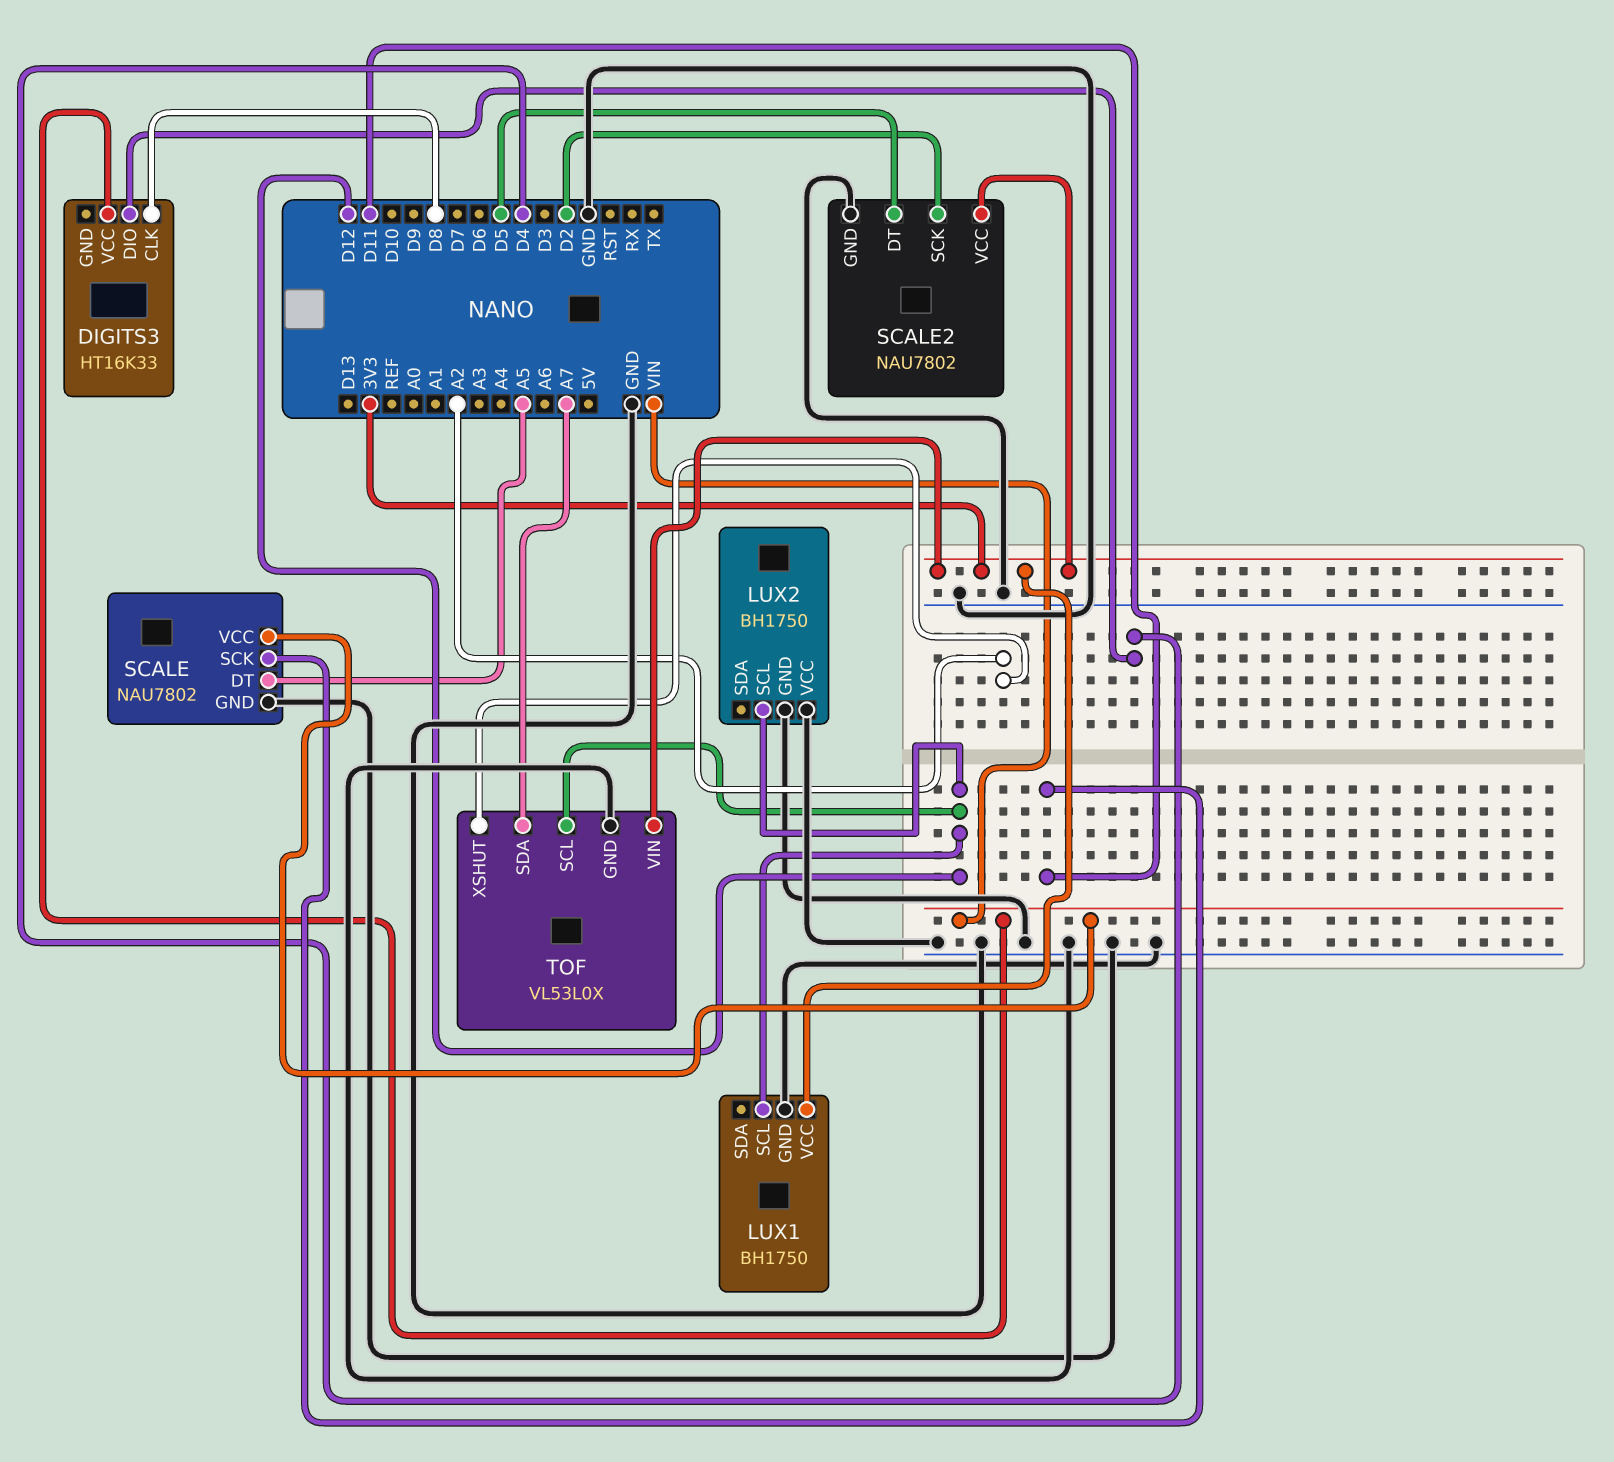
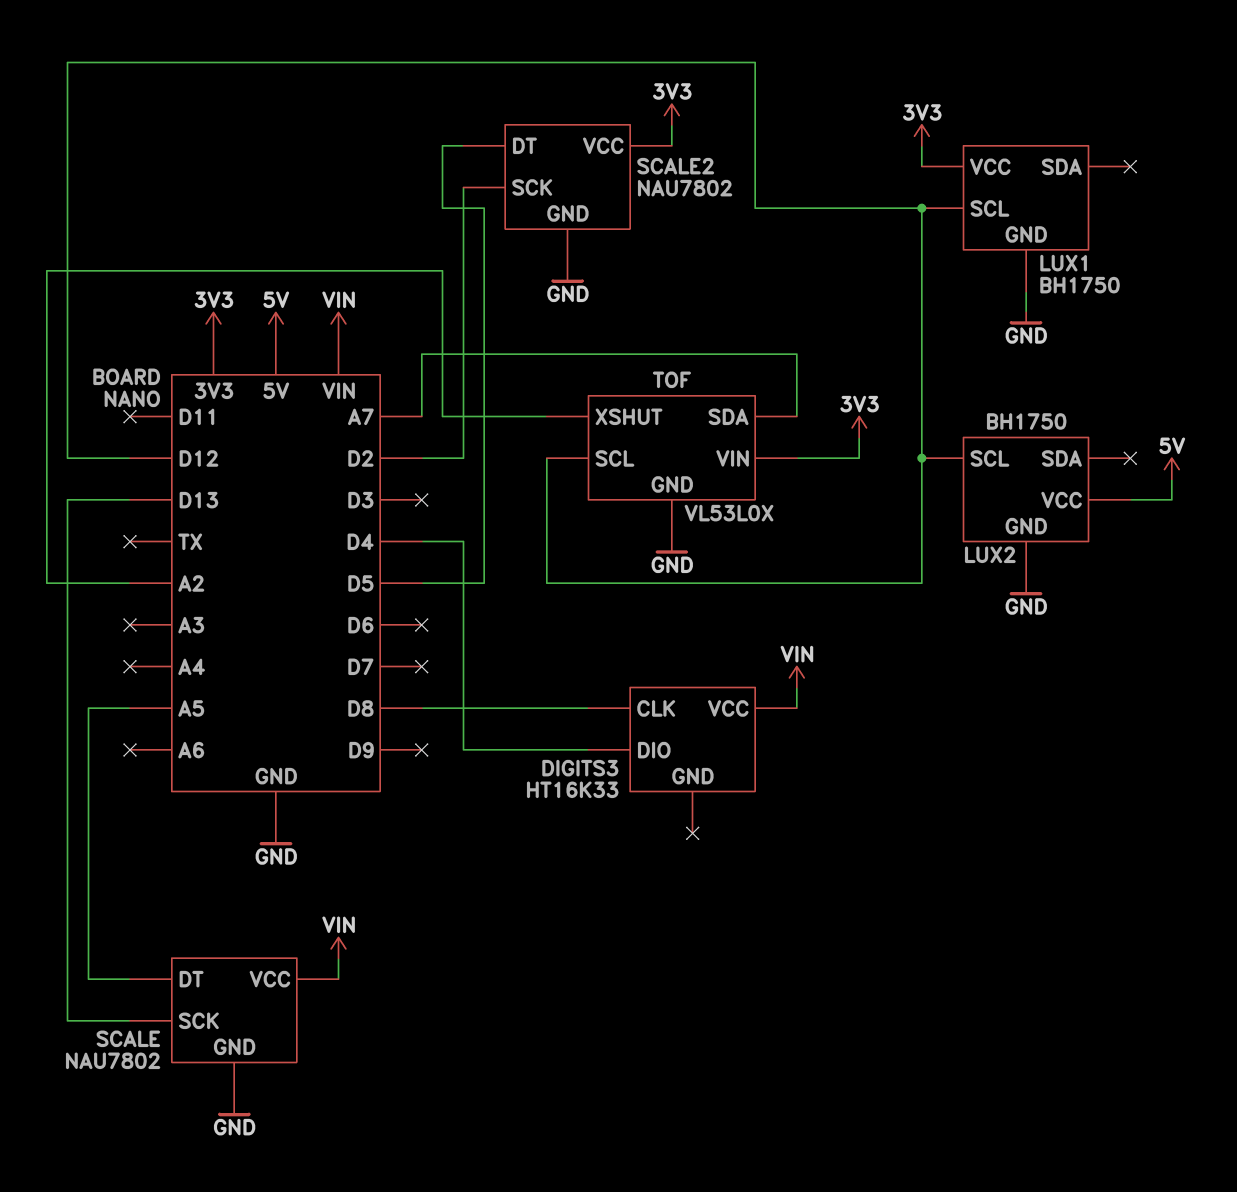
LUX2 pin VCC: GND -> 5V
SCALE pin SCK: D11 -> D13

